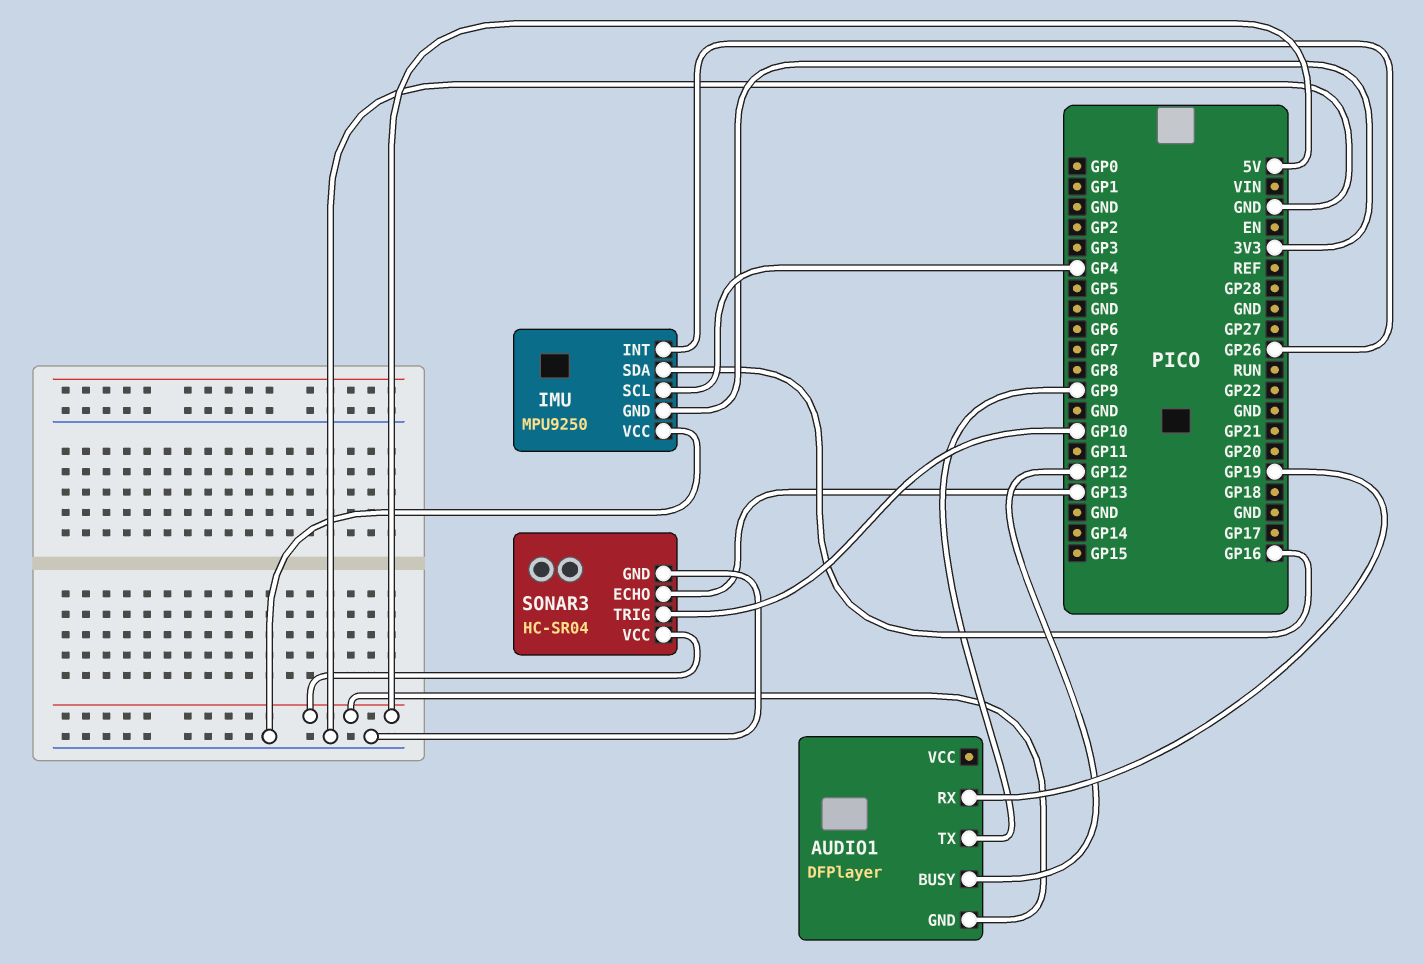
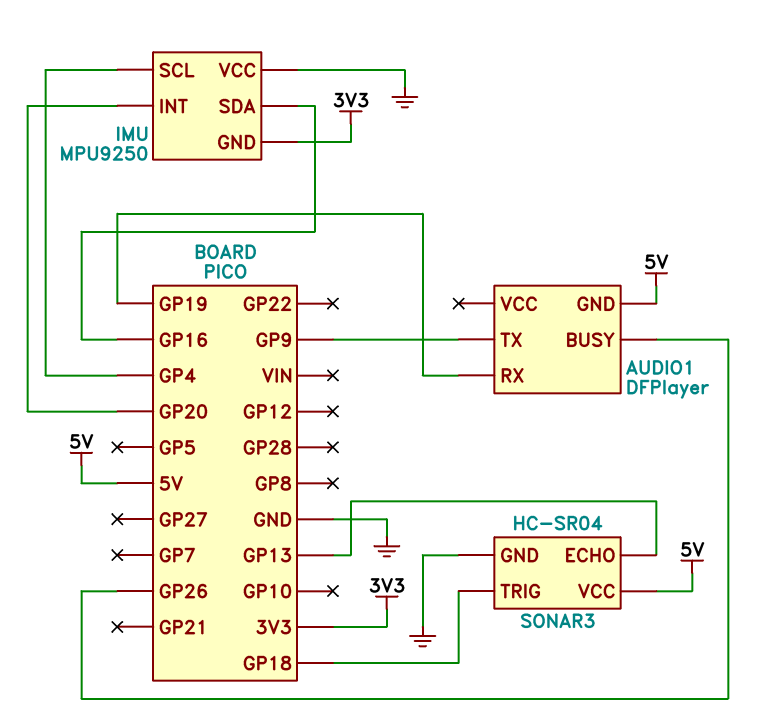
AUDIO1 pin BUSY: GP12 -> GP26
IMU pin INT: GP26 -> GP20
SONAR3 pin TRIG: GP10 -> GP18

